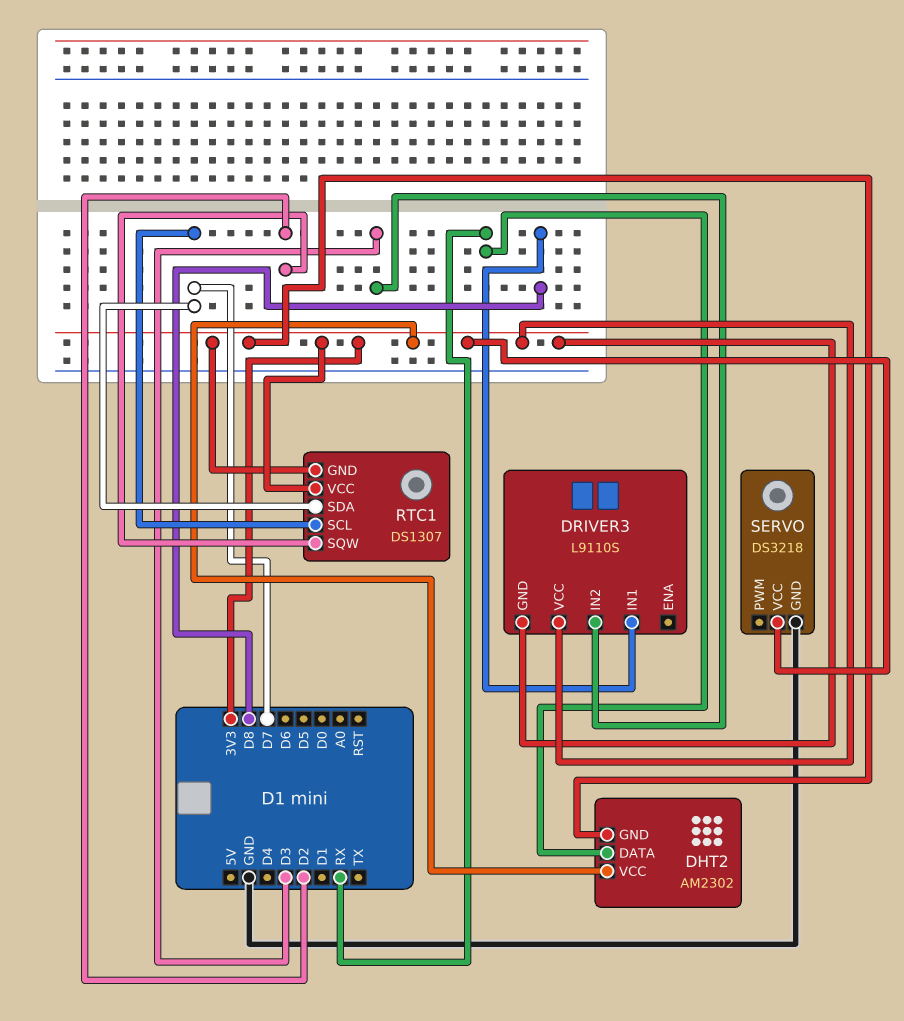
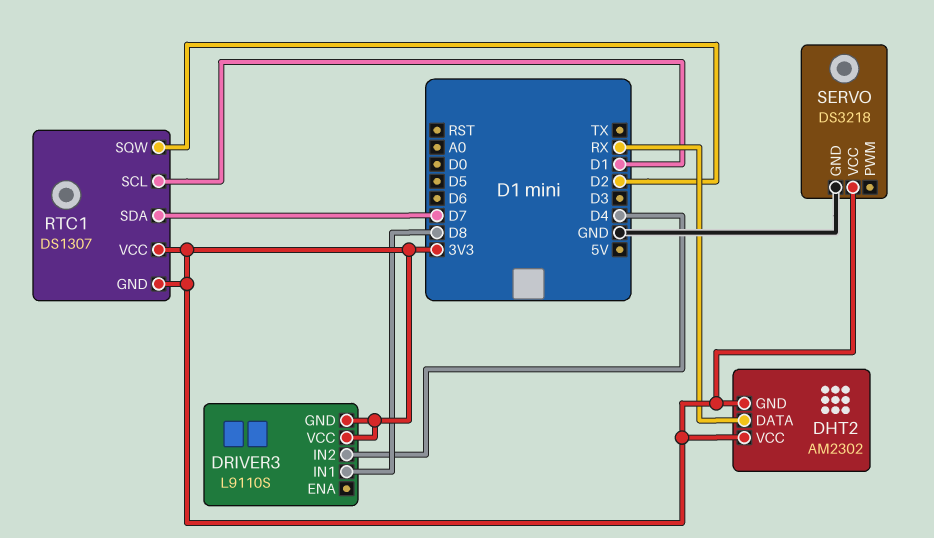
DRIVER3 pin IN2: D3 -> D4
RTC1 pin SCL: D7 -> D1

